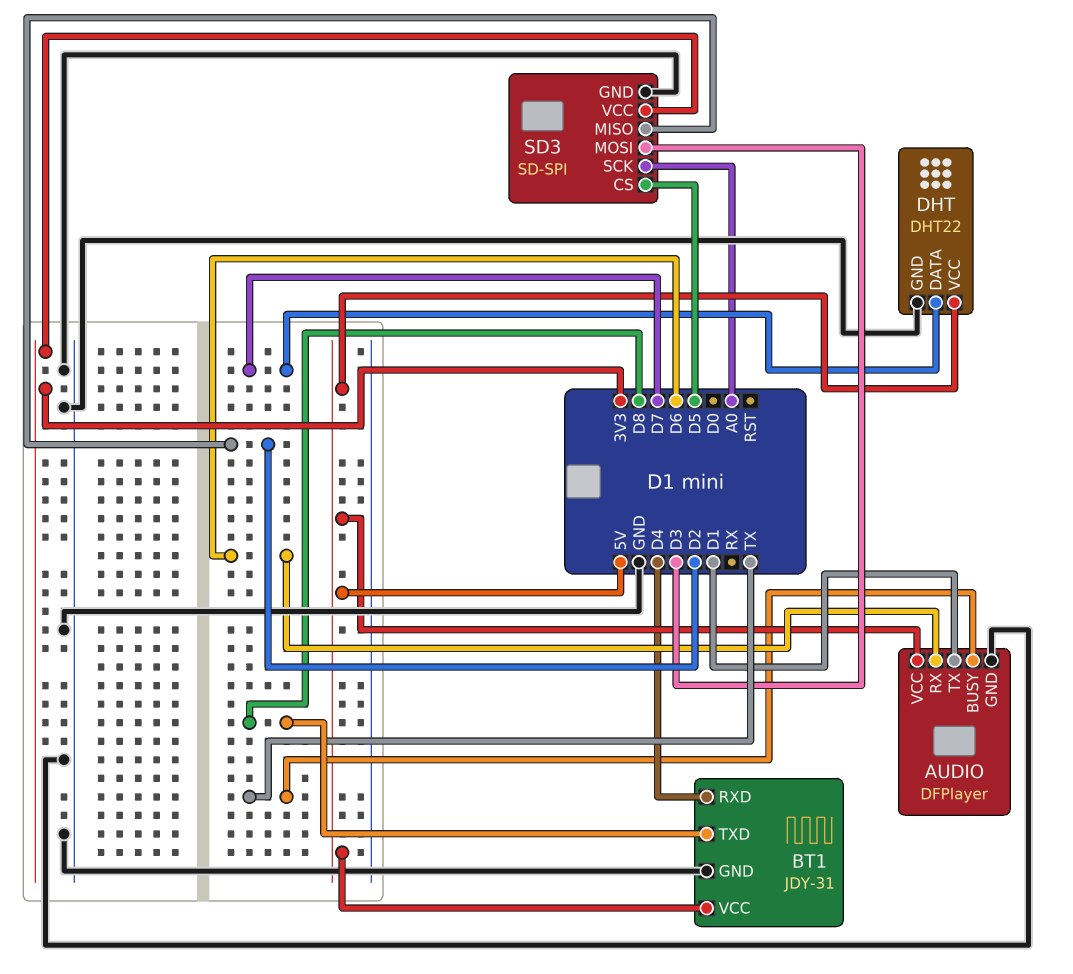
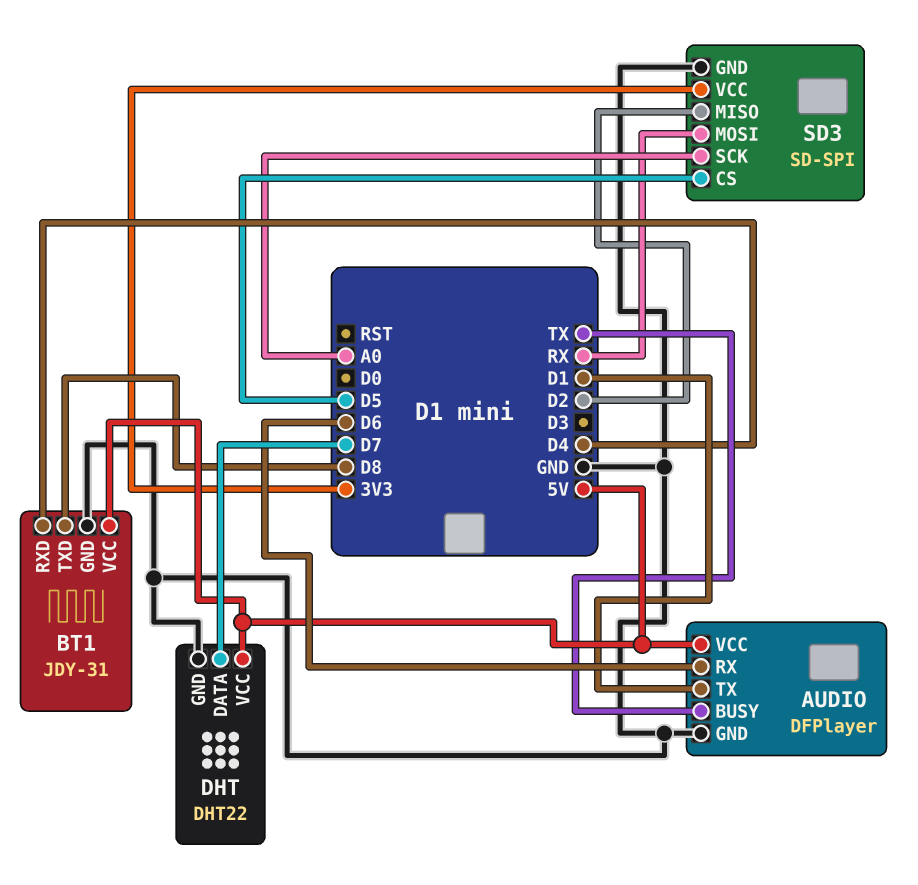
SD3 pin MOSI: D3 -> RX

